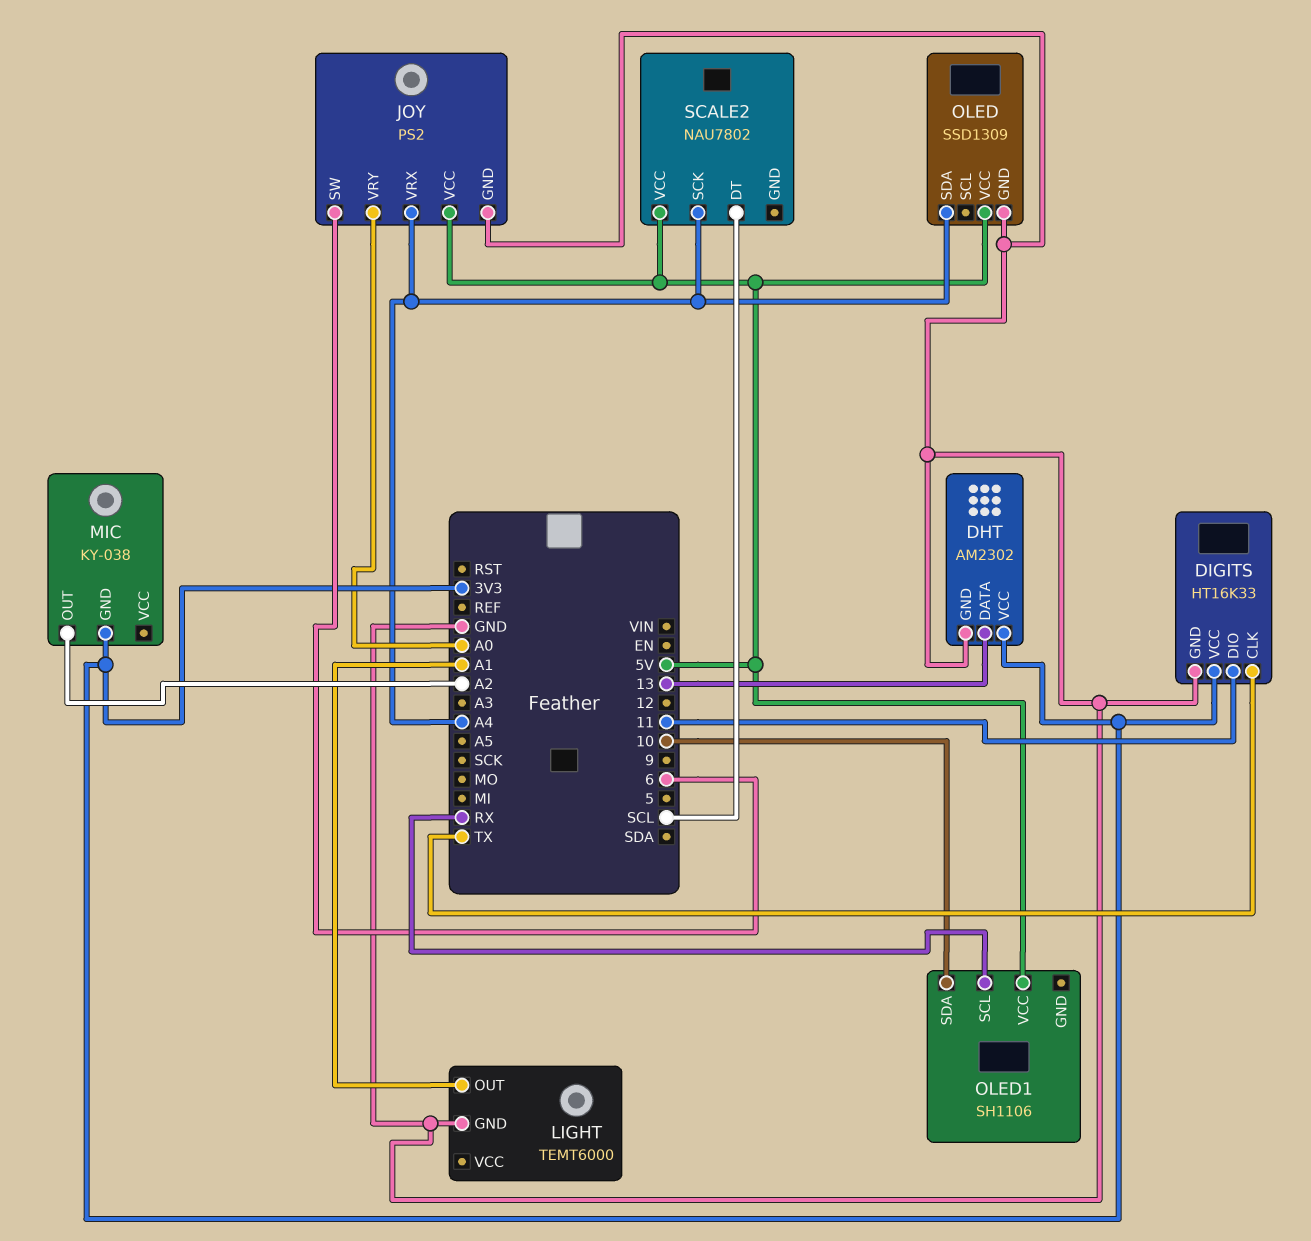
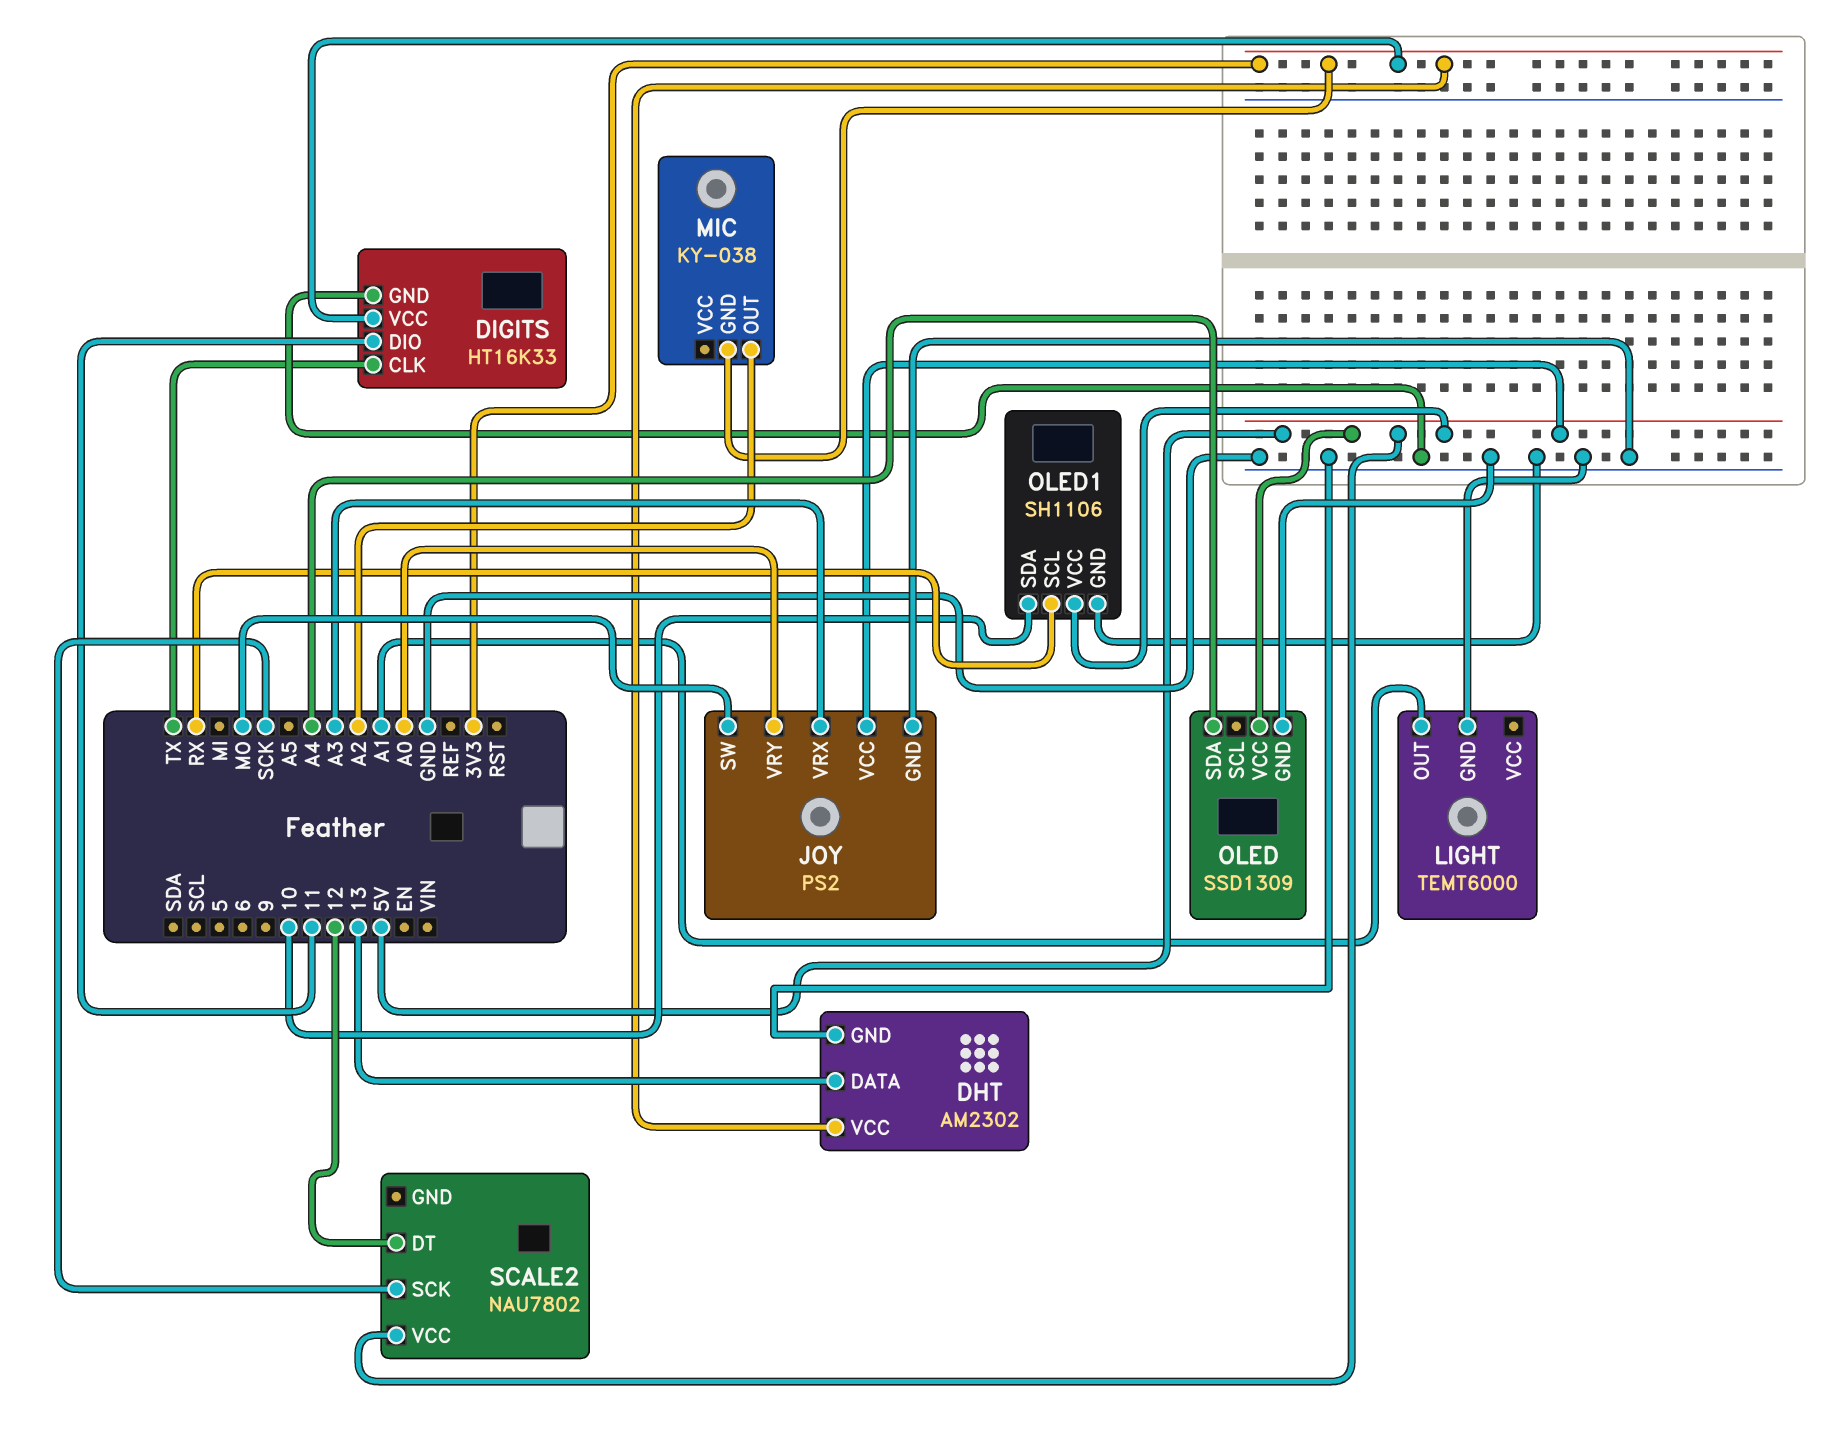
JOY pin SW: 6 -> MO
JOY pin VRX: A4 -> A3
OLED1 pin GND: none -> GND
SCALE2 pin DT: SCL -> 12
SCALE2 pin SCK: A4 -> SCK

